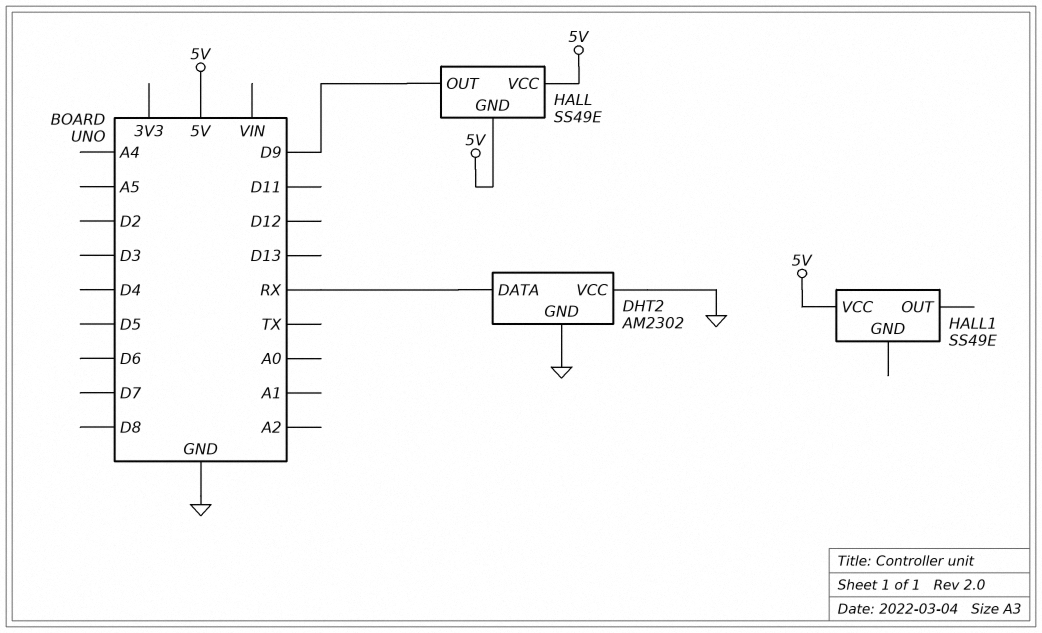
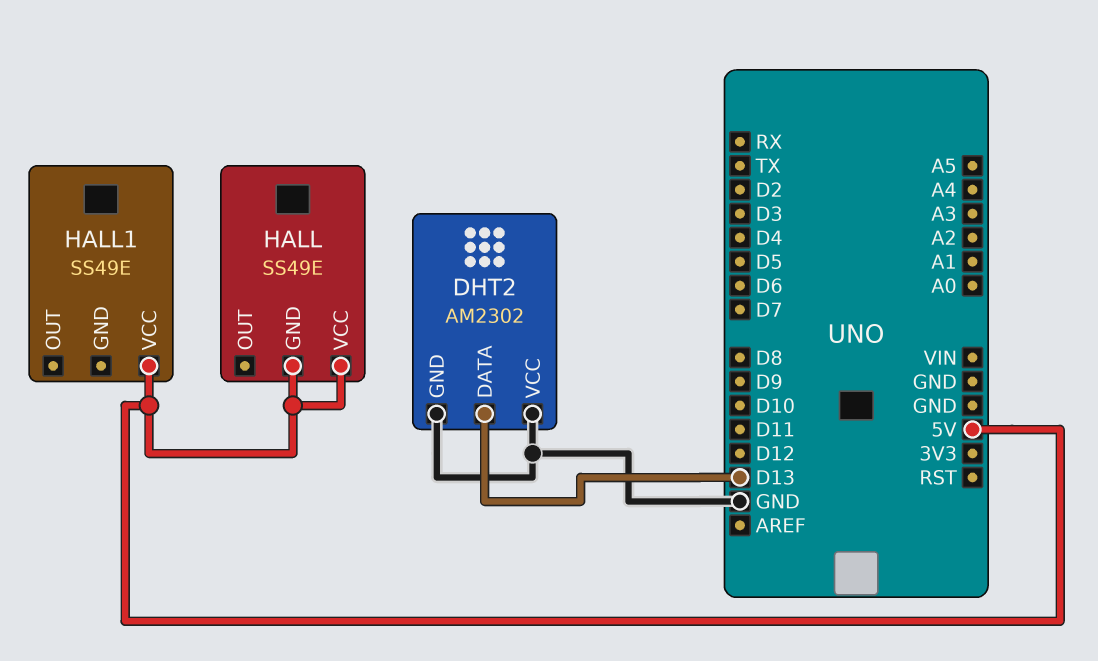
DHT2 pin DATA: RX -> D13
HALL pin OUT: D9 -> none

